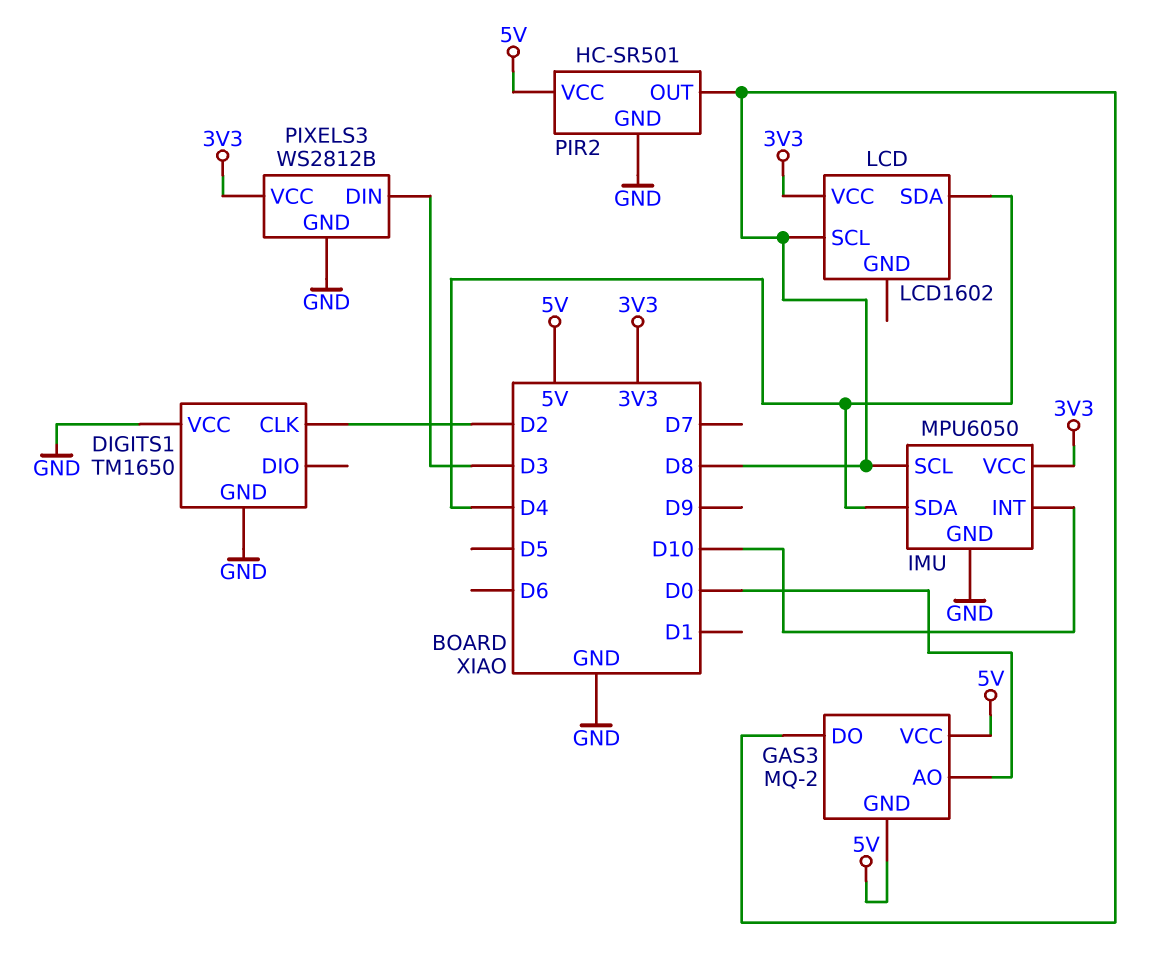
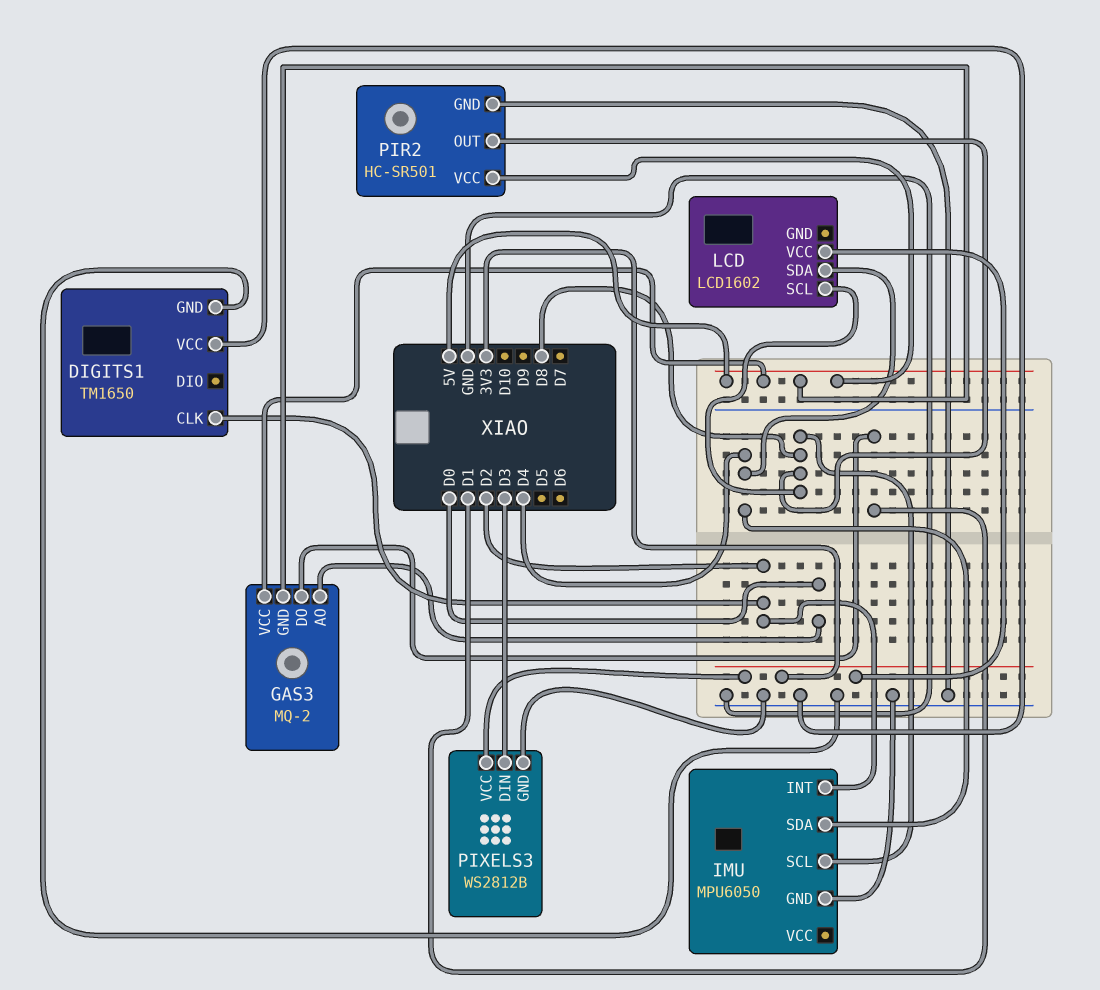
GAS3 pin DO: D8 -> D1
IMU pin INT: D10 -> D2
IMU pin VCC: 3V3 -> none

